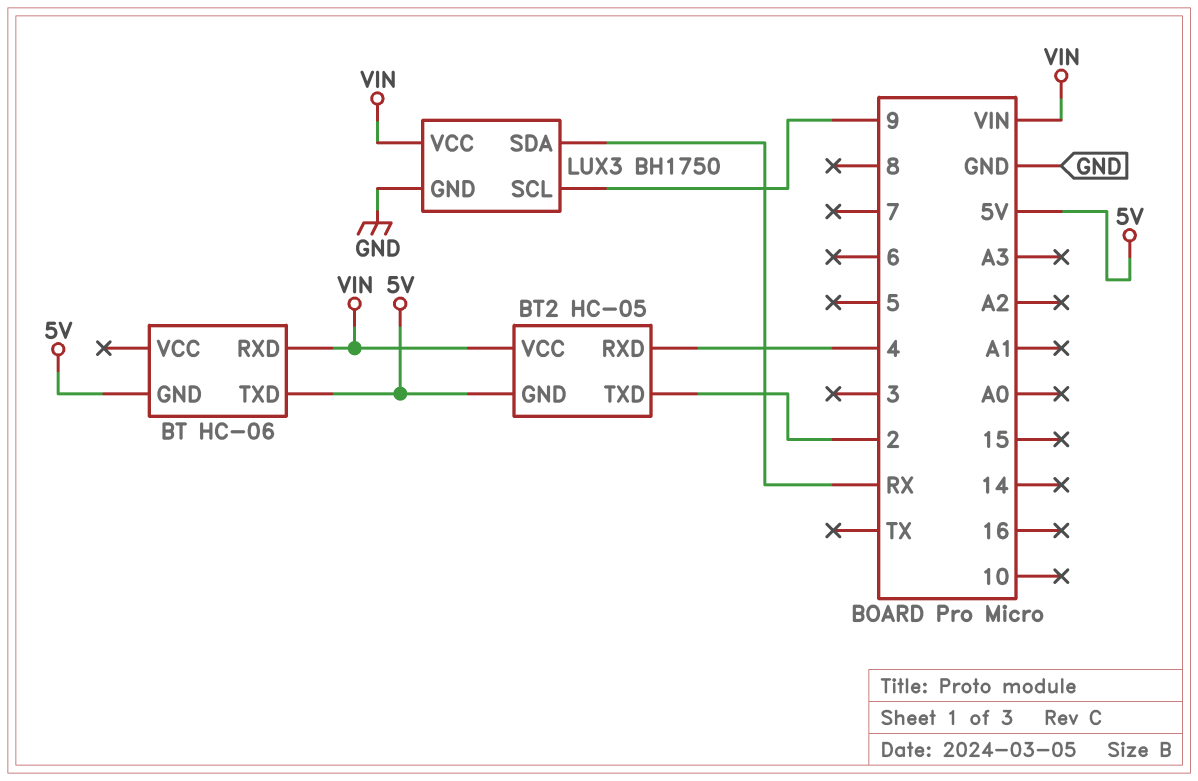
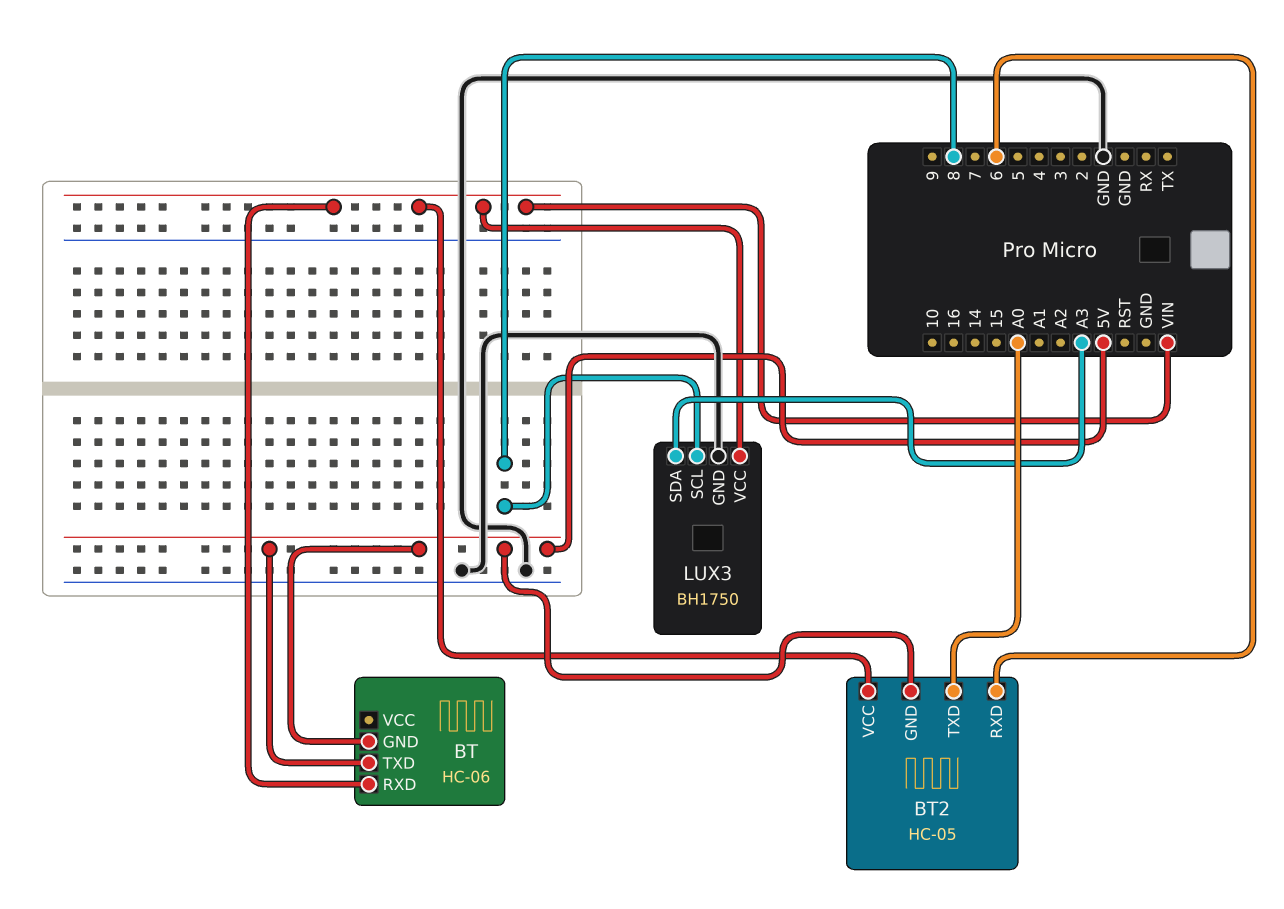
BT2 pin RXD: 4 -> 6
BT2 pin TXD: 2 -> A0
LUX3 pin SCL: 9 -> 8
LUX3 pin SDA: RX -> A3

